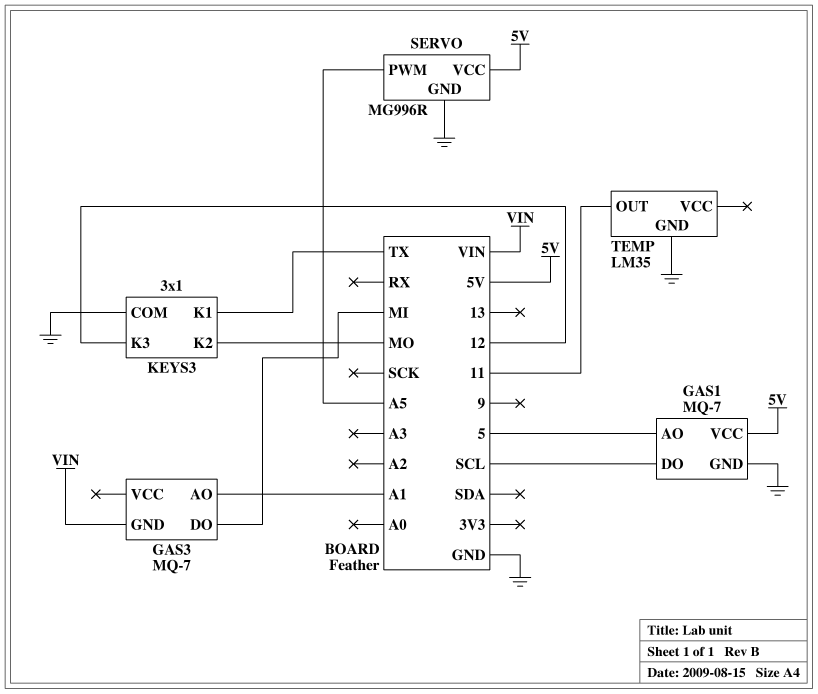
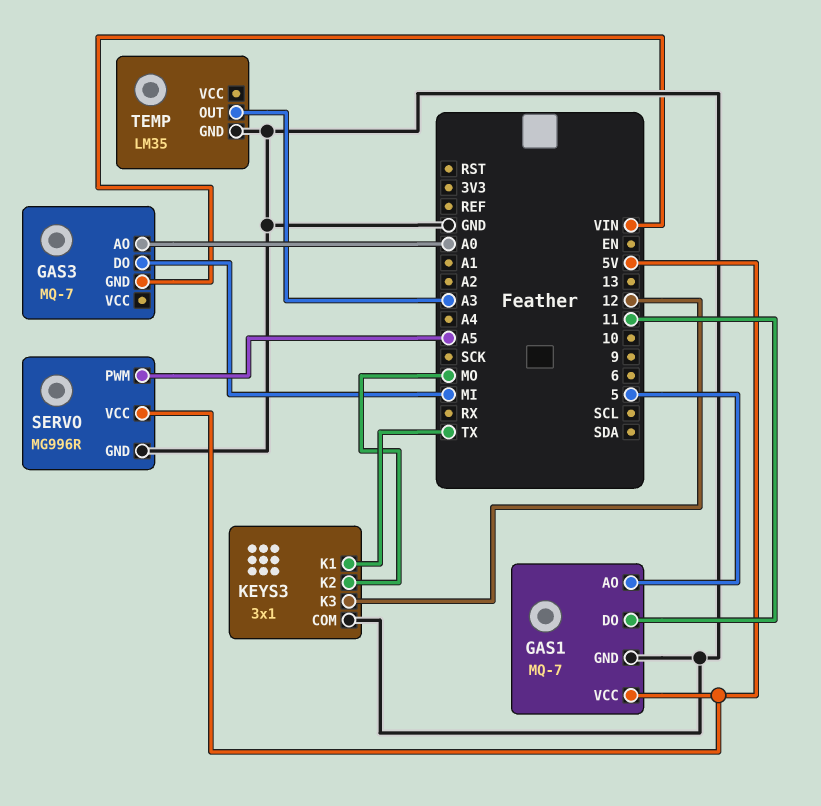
GAS1 pin DO: SCL -> 11
GAS3 pin AO: A1 -> A0
TEMP pin OUT: 11 -> A3

